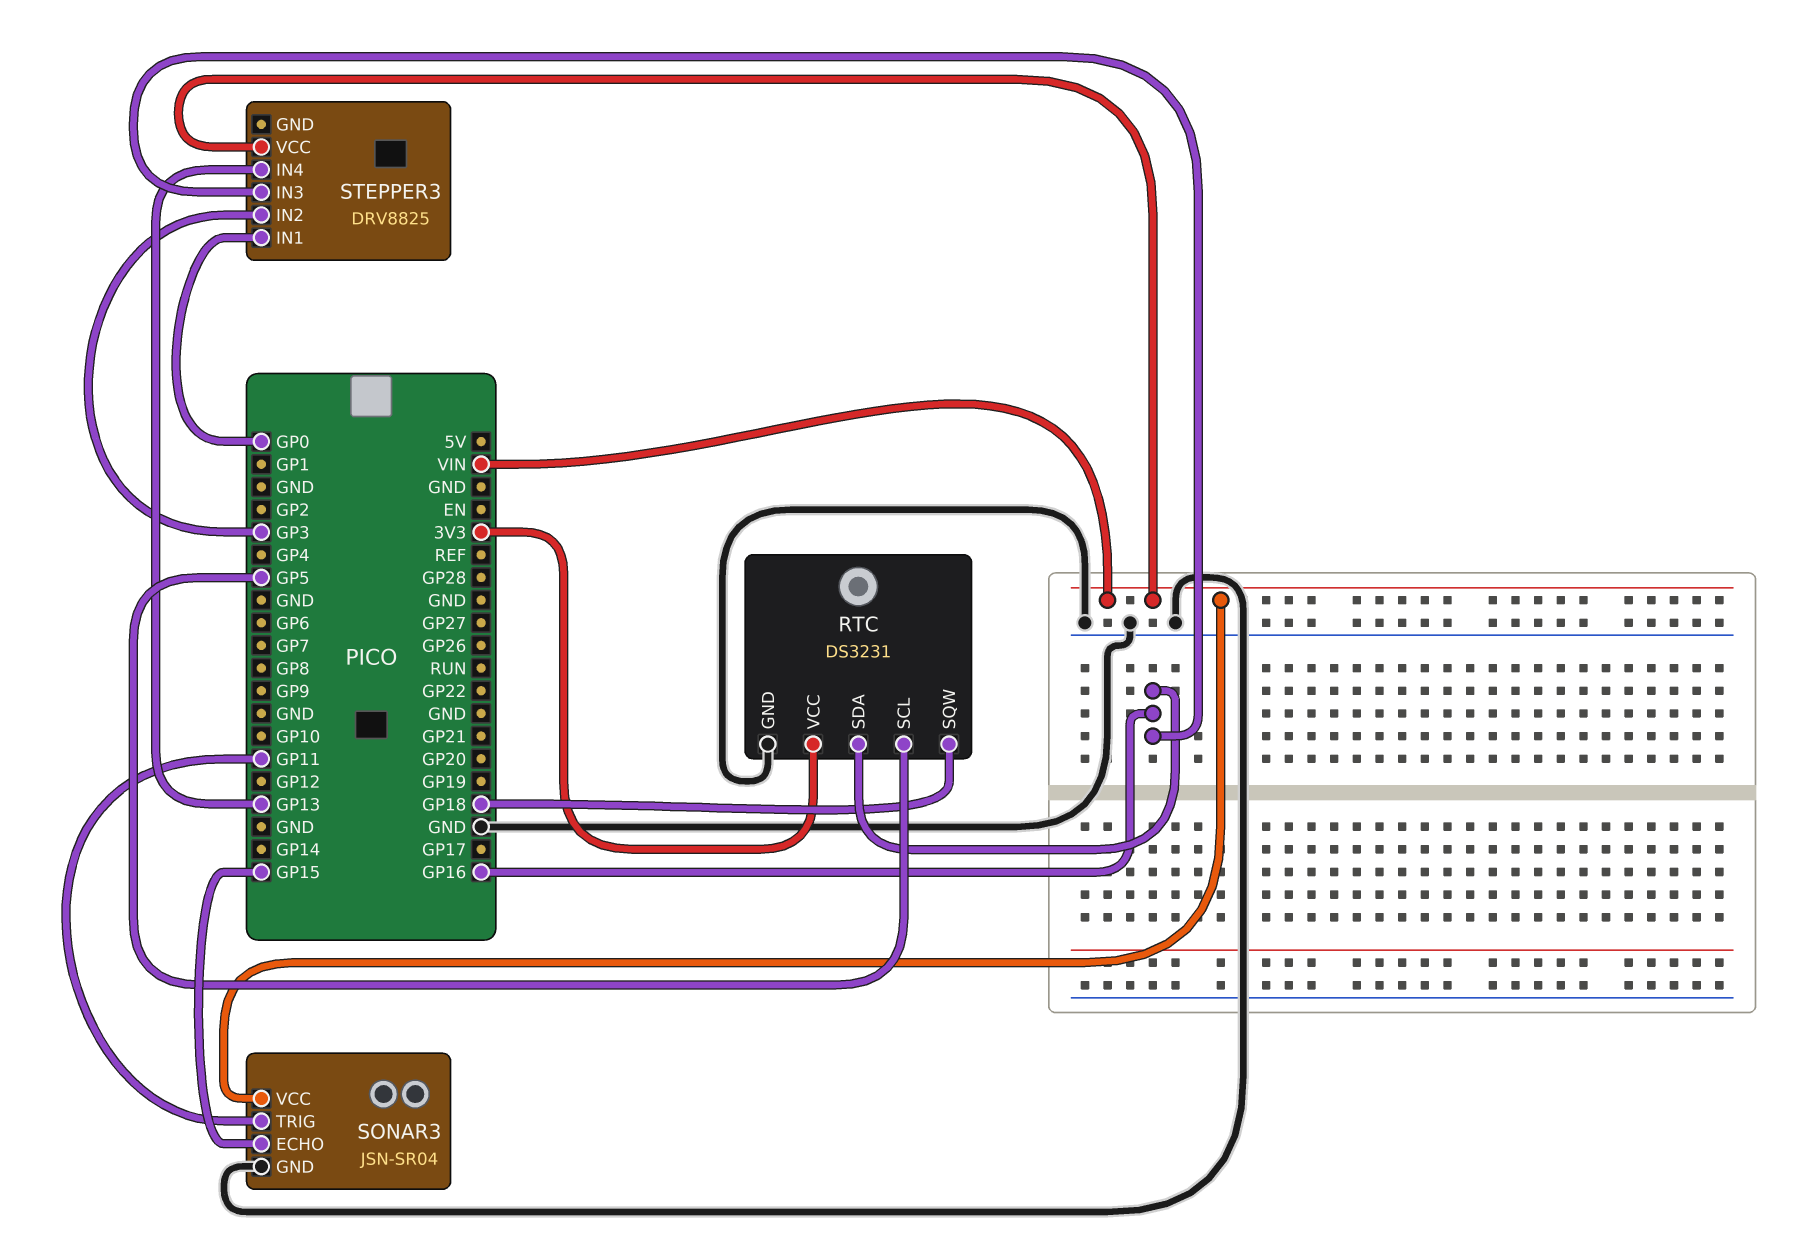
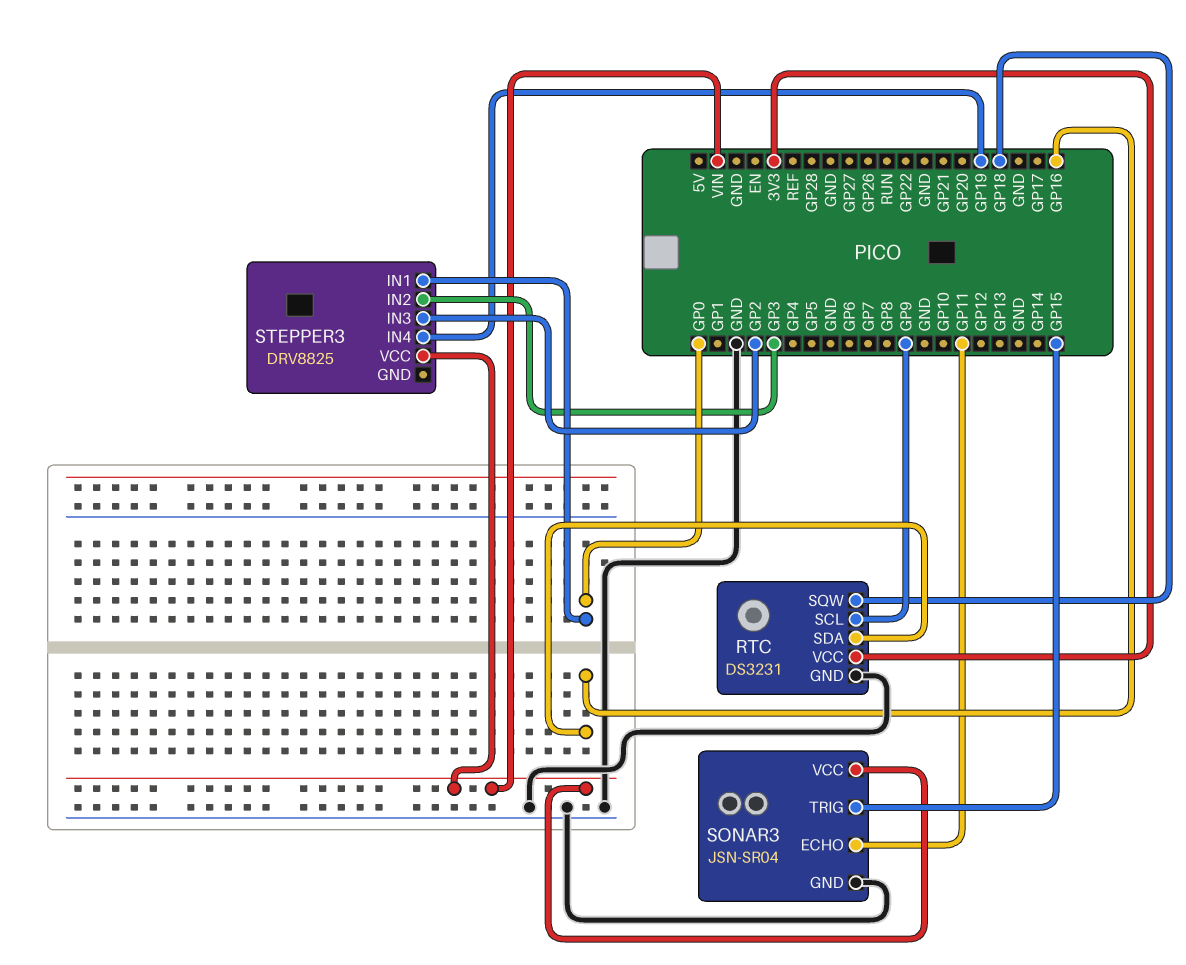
RTC pin SCL: GP5 -> GP9
SONAR3 pin ECHO: GP15 -> GP11
SONAR3 pin TRIG: GP11 -> GP15
STEPPER3 pin IN3: GP16 -> GP2
STEPPER3 pin IN4: GP13 -> GP19

